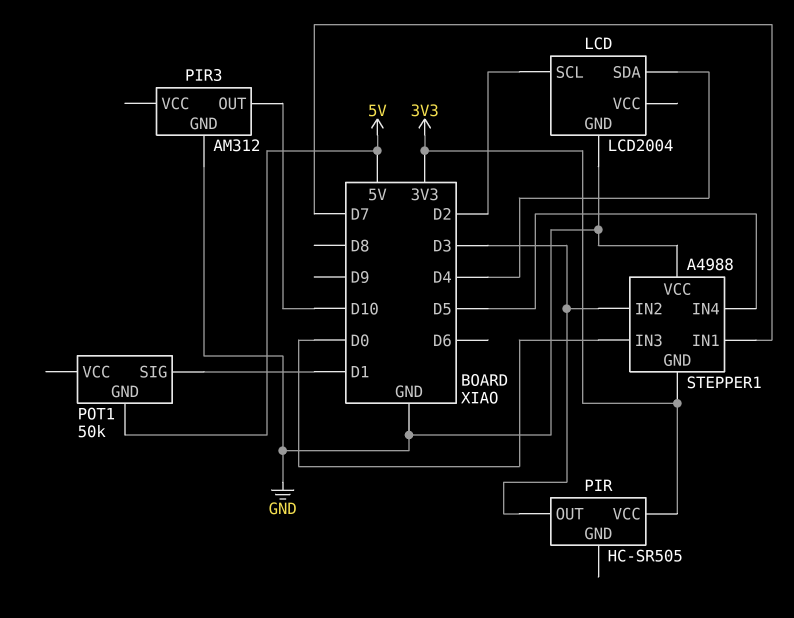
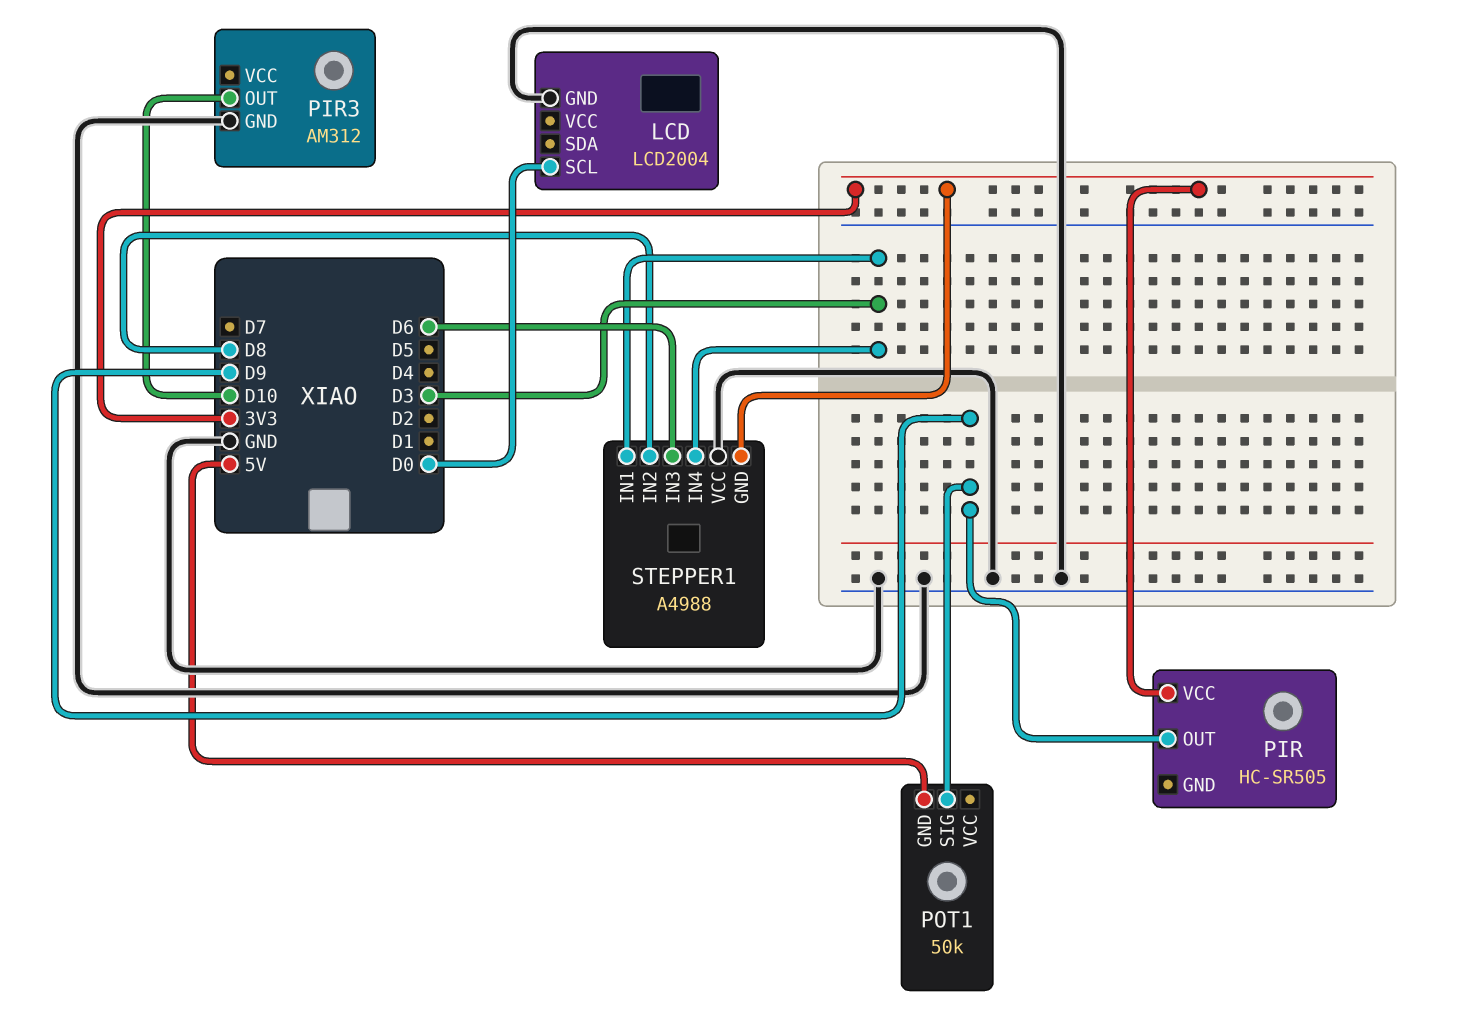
LCD pin SCL: D2 -> D0
LCD pin SDA: D4 -> none
PIR pin OUT: D3 -> D9
POT1 pin SIG: D1 -> D9
STEPPER1 pin IN1: D7 -> D3
STEPPER1 pin IN2: D3 -> D8
STEPPER1 pin IN3: D0 -> D6
STEPPER1 pin IN4: D5 -> D3

